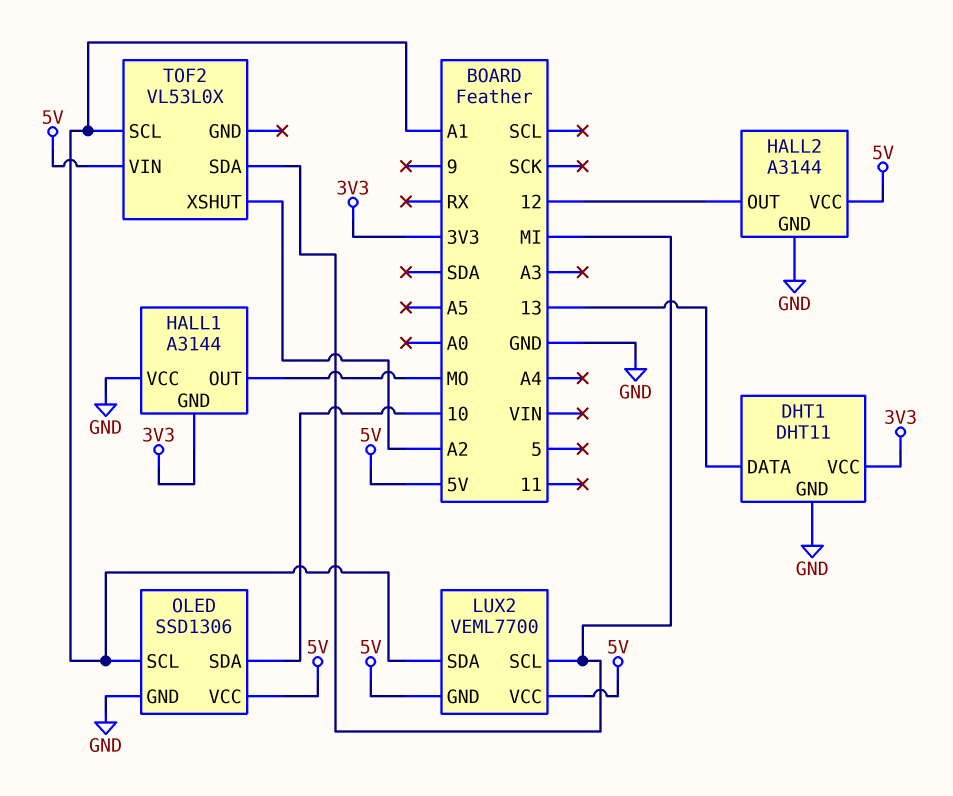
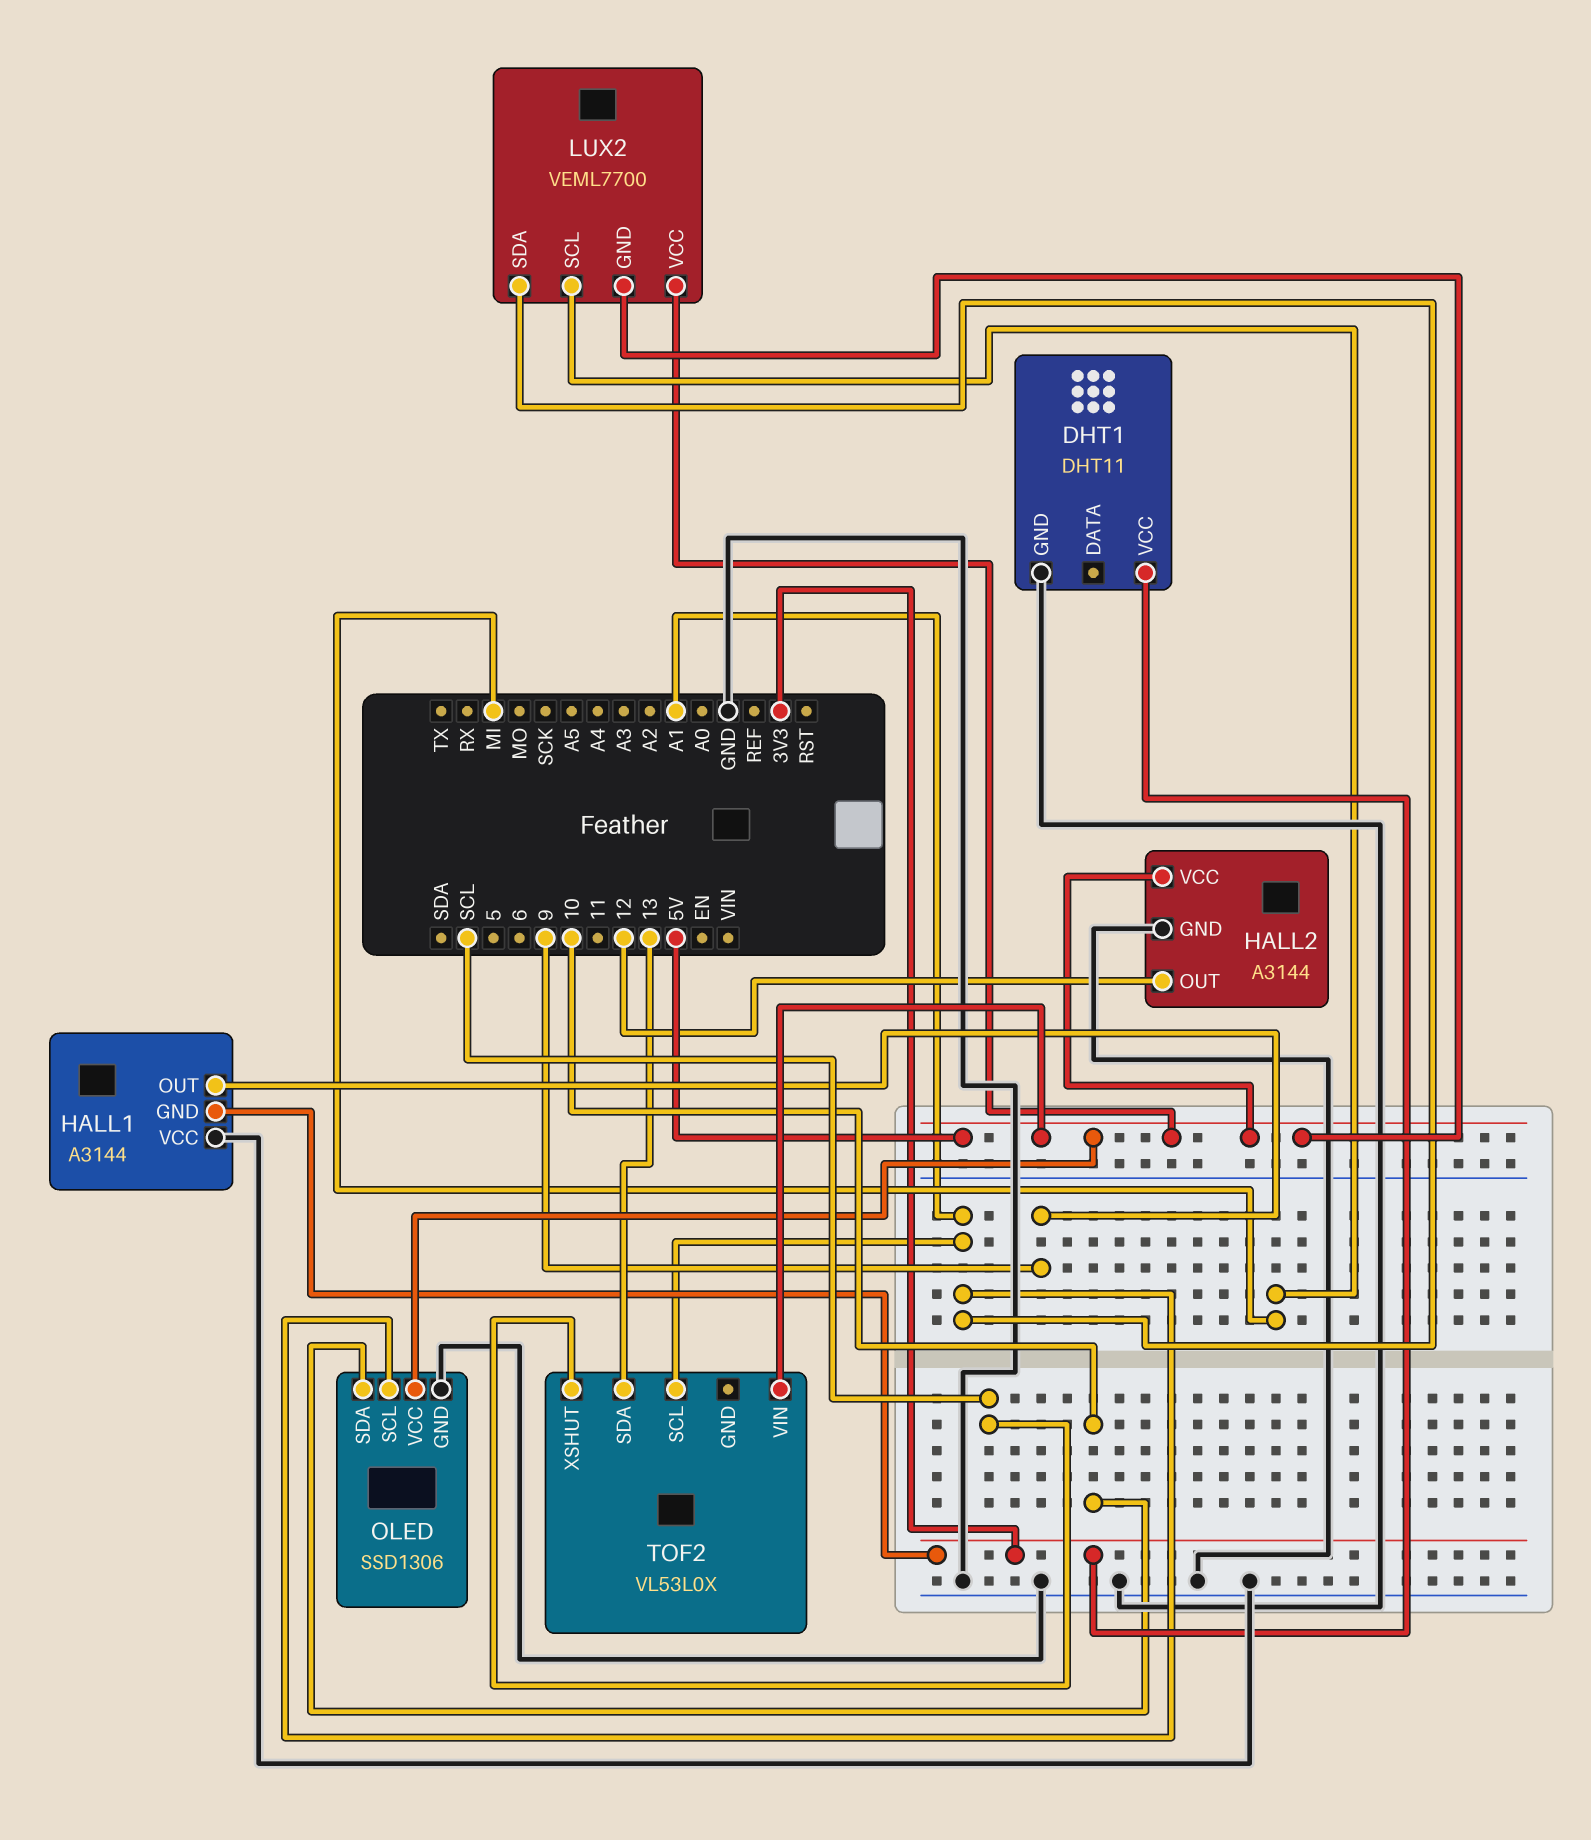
DHT1 pin DATA: 13 -> none
HALL1 pin OUT: MO -> 9
TOF2 pin SDA: MI -> 13
TOF2 pin XSHUT: A2 -> SCL

